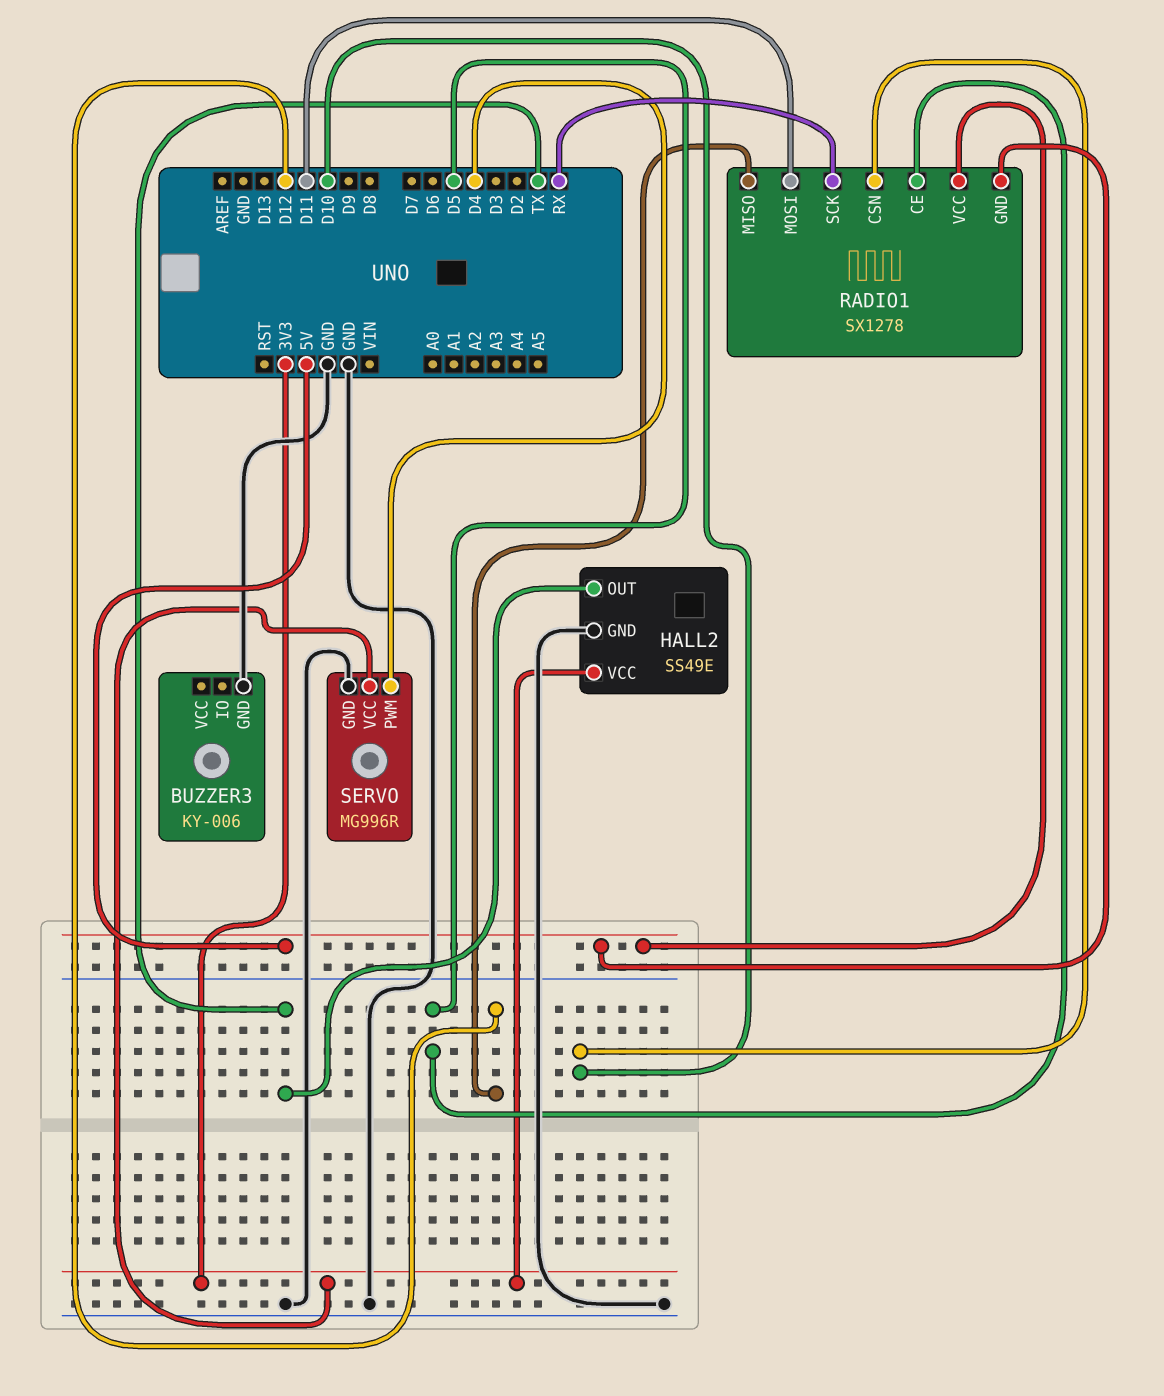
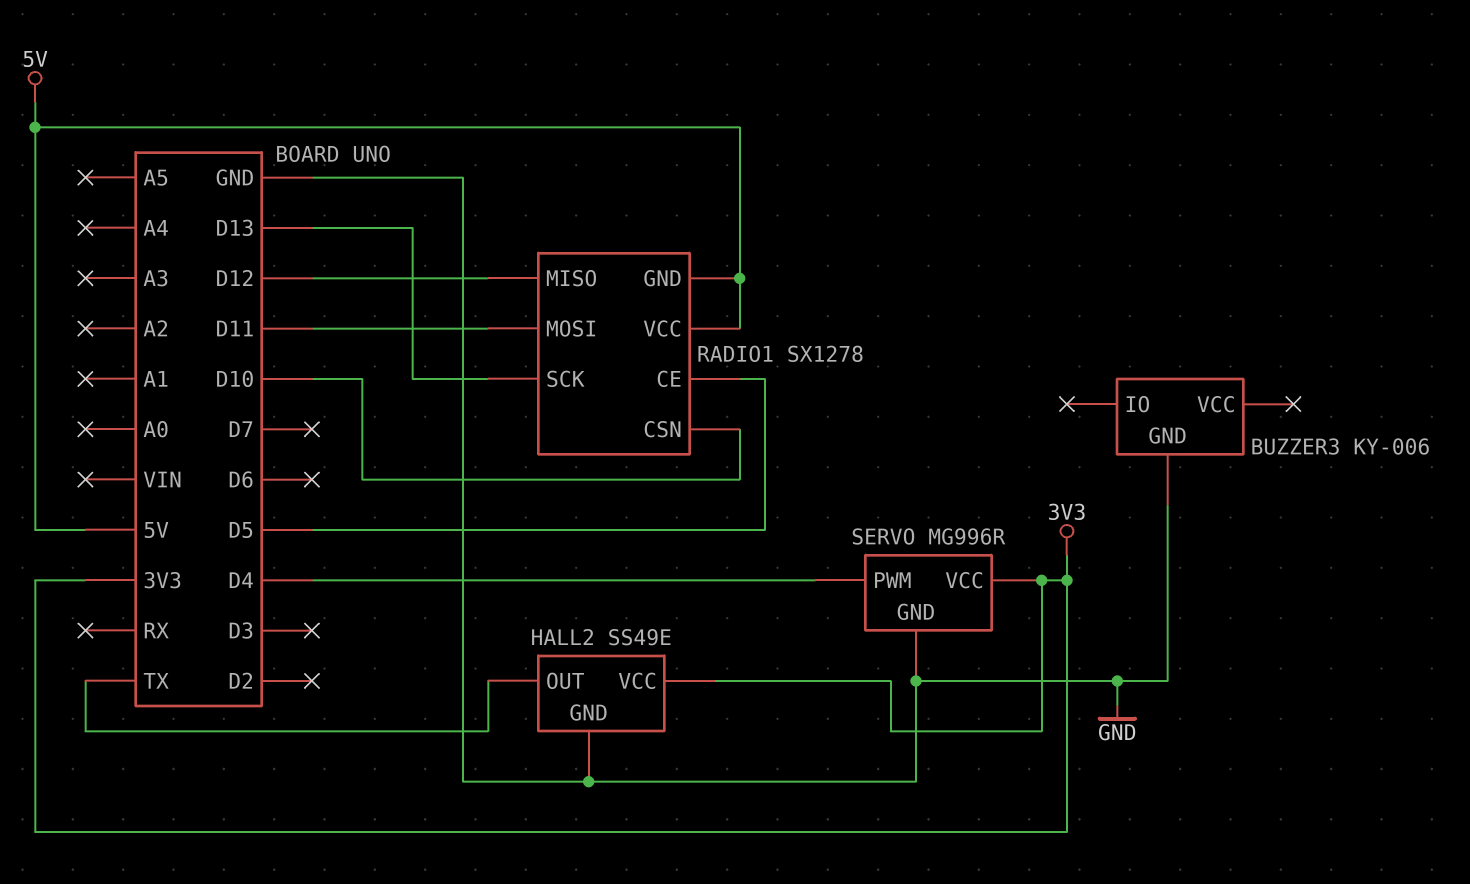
RADIO1 pin SCK: RX -> D13

